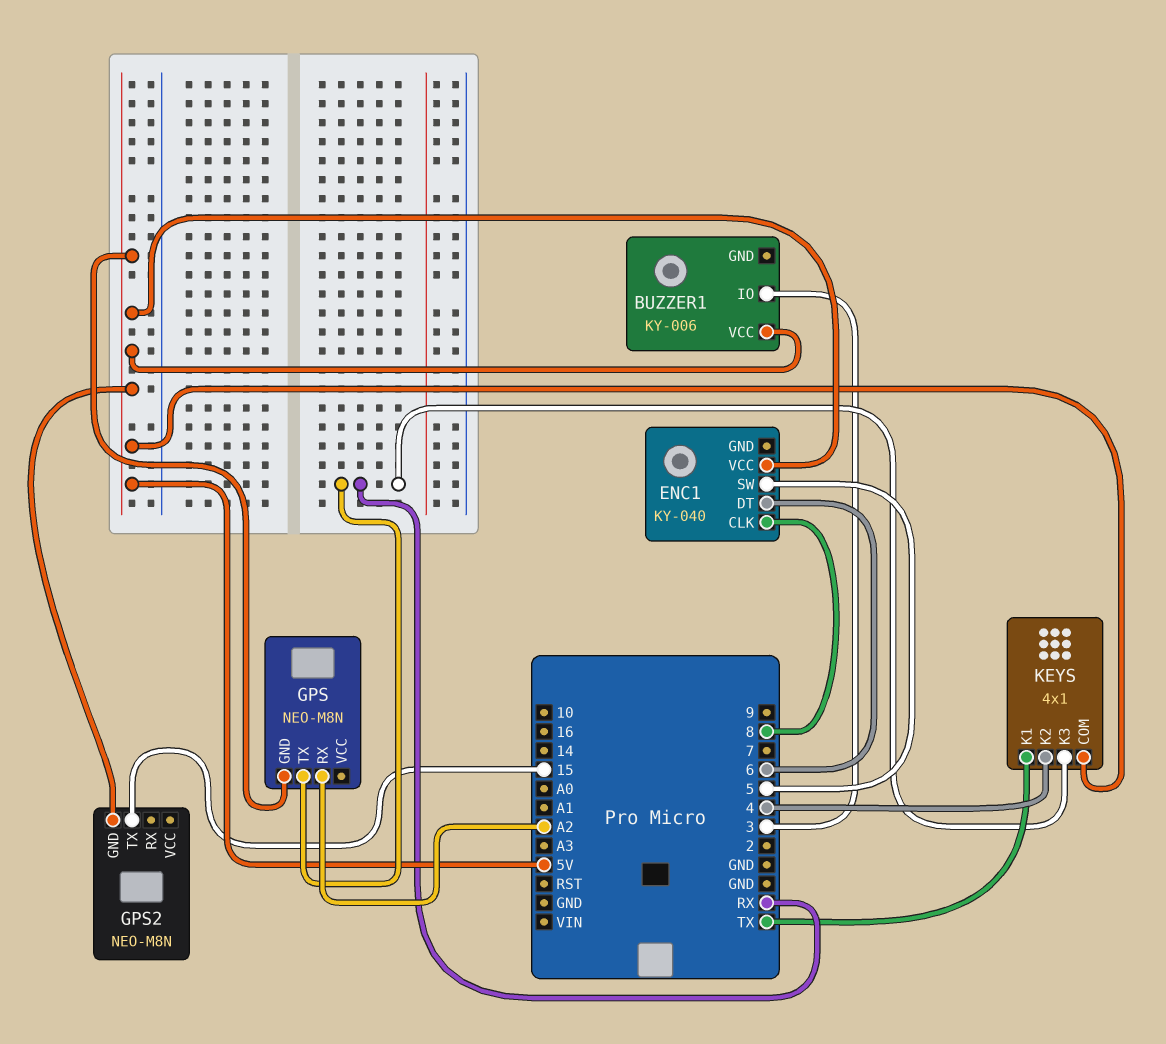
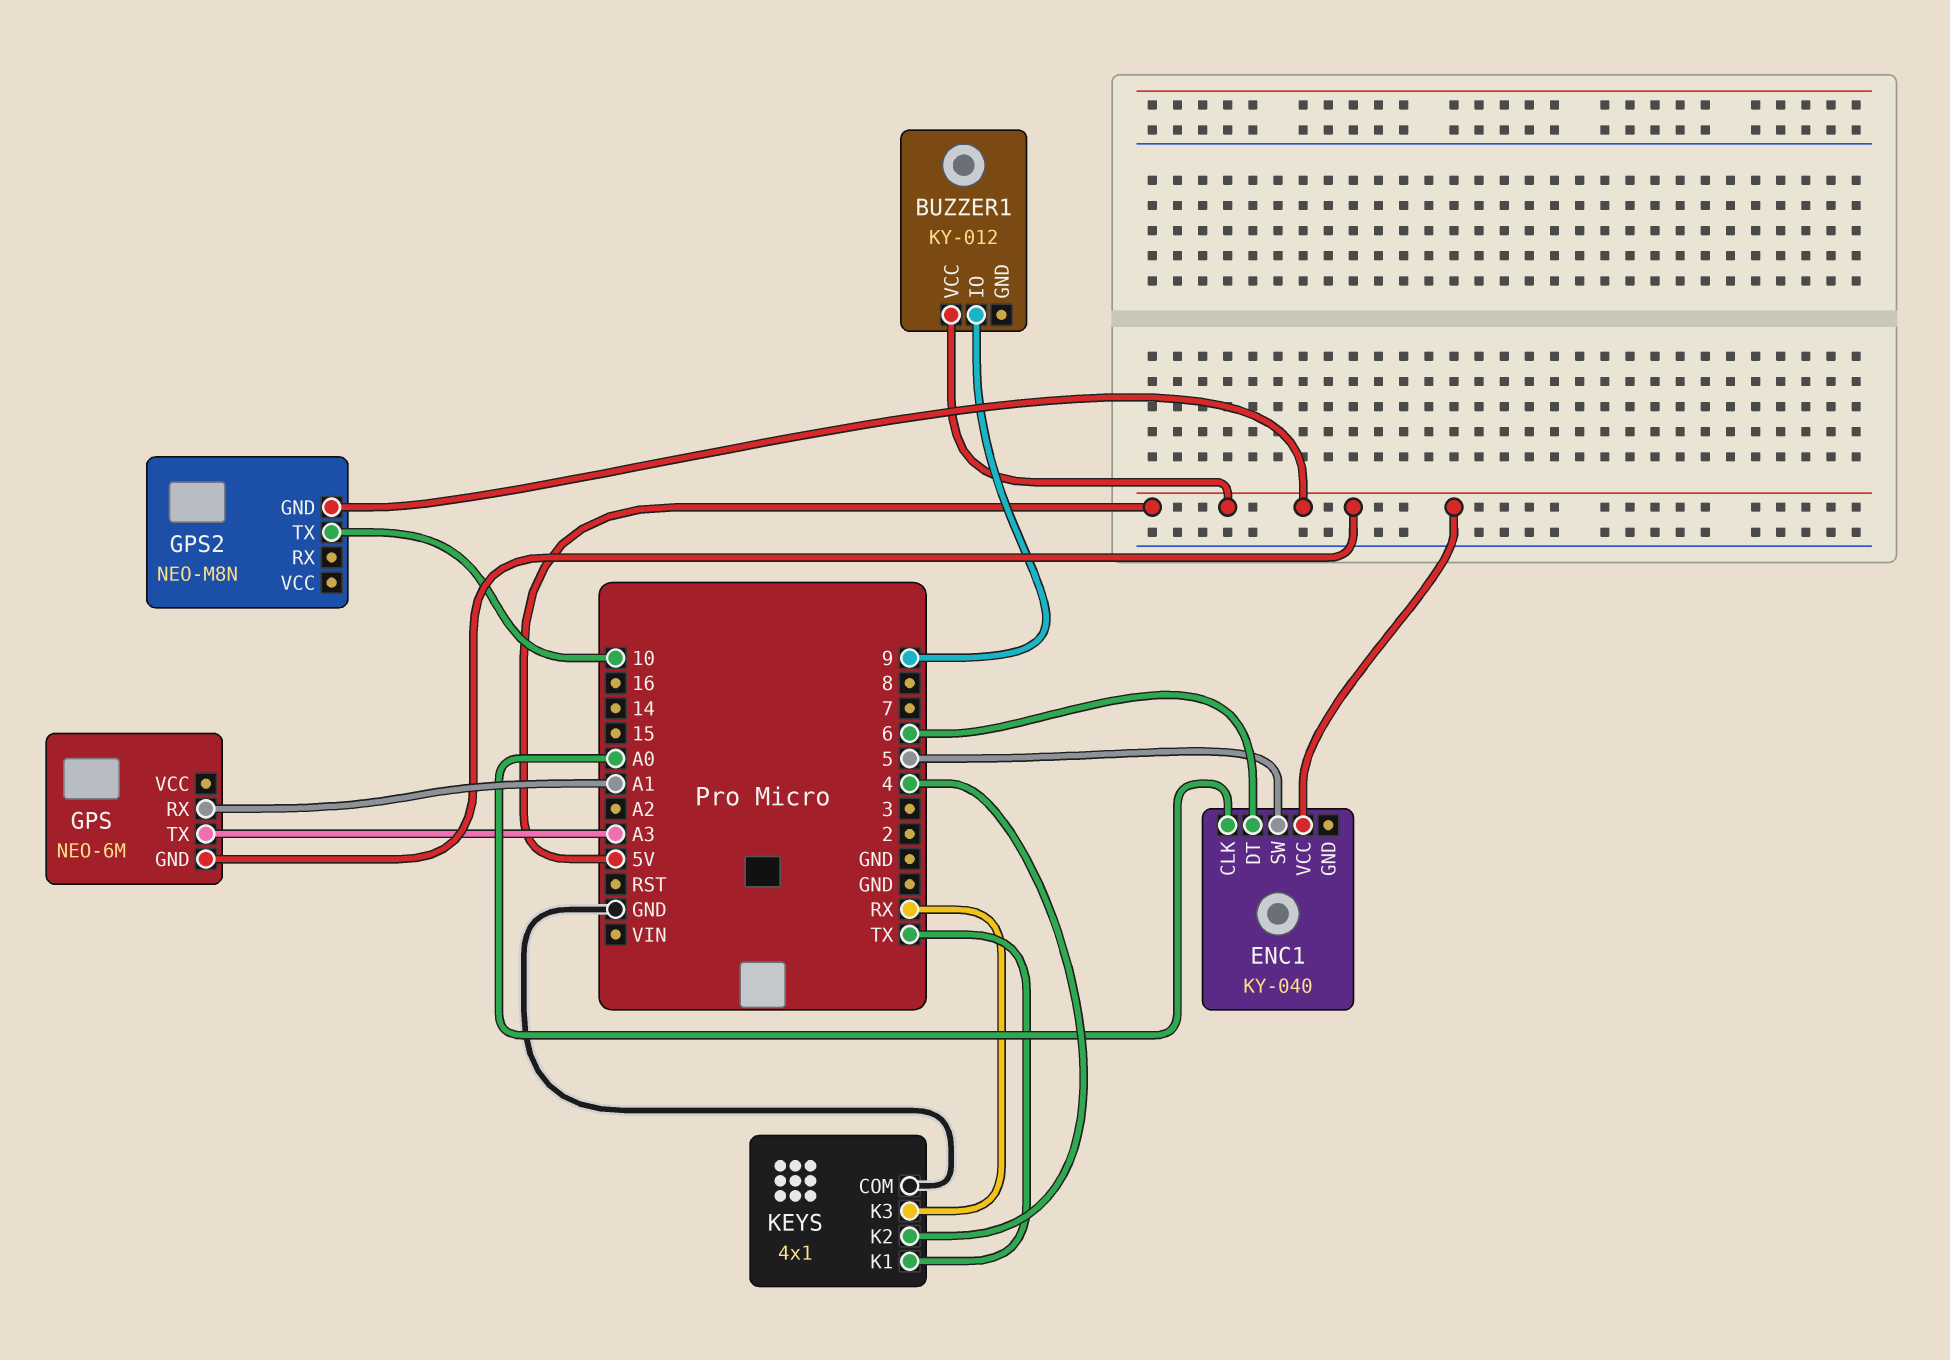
BUZZER1: KY-006 -> KY-012
BUZZER1 pin IO: 3 -> 9
ENC1 pin CLK: 8 -> A0
GPS: NEO-M8N -> NEO-6M
GPS pin RX: A2 -> A1
GPS pin TX: RX -> A3
GPS2 pin TX: 15 -> 10
KEYS pin COM: 5V -> GND

